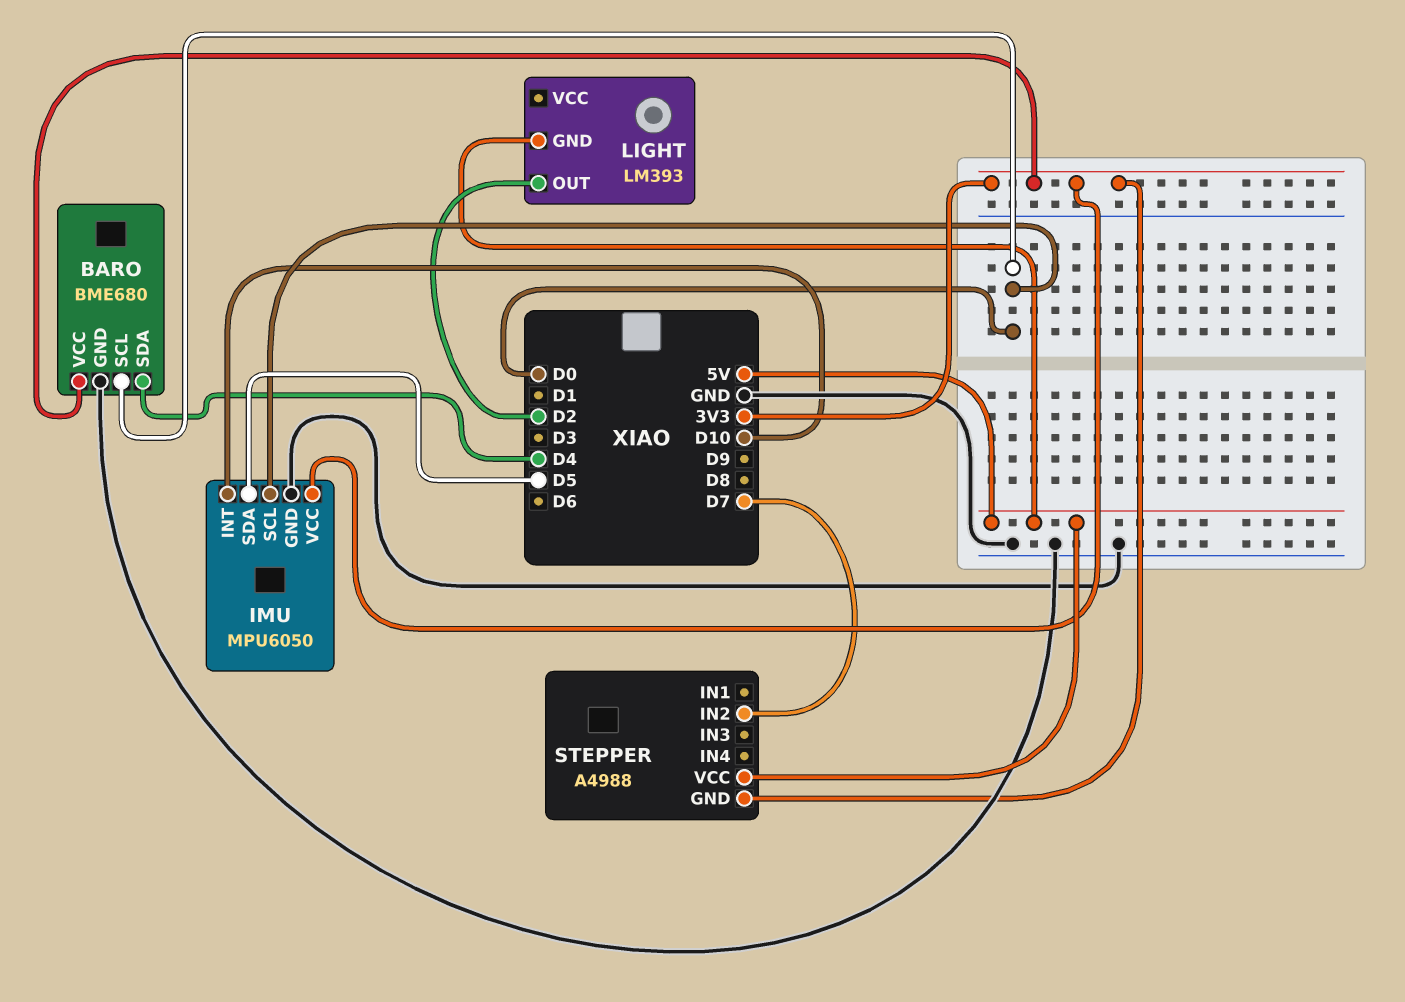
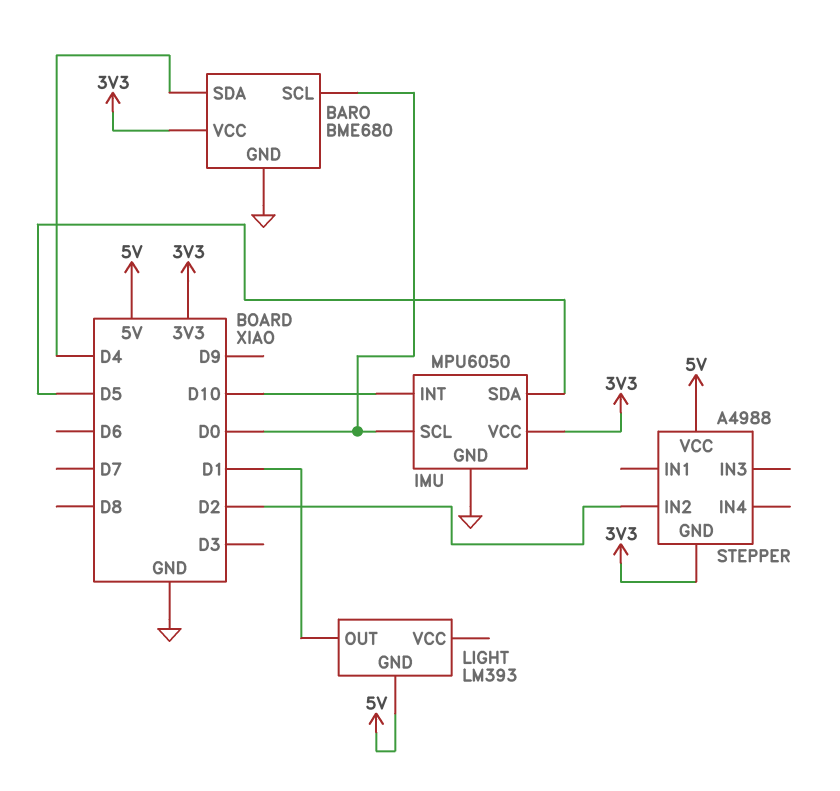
LIGHT pin OUT: D2 -> D1
STEPPER pin IN2: D7 -> D2

